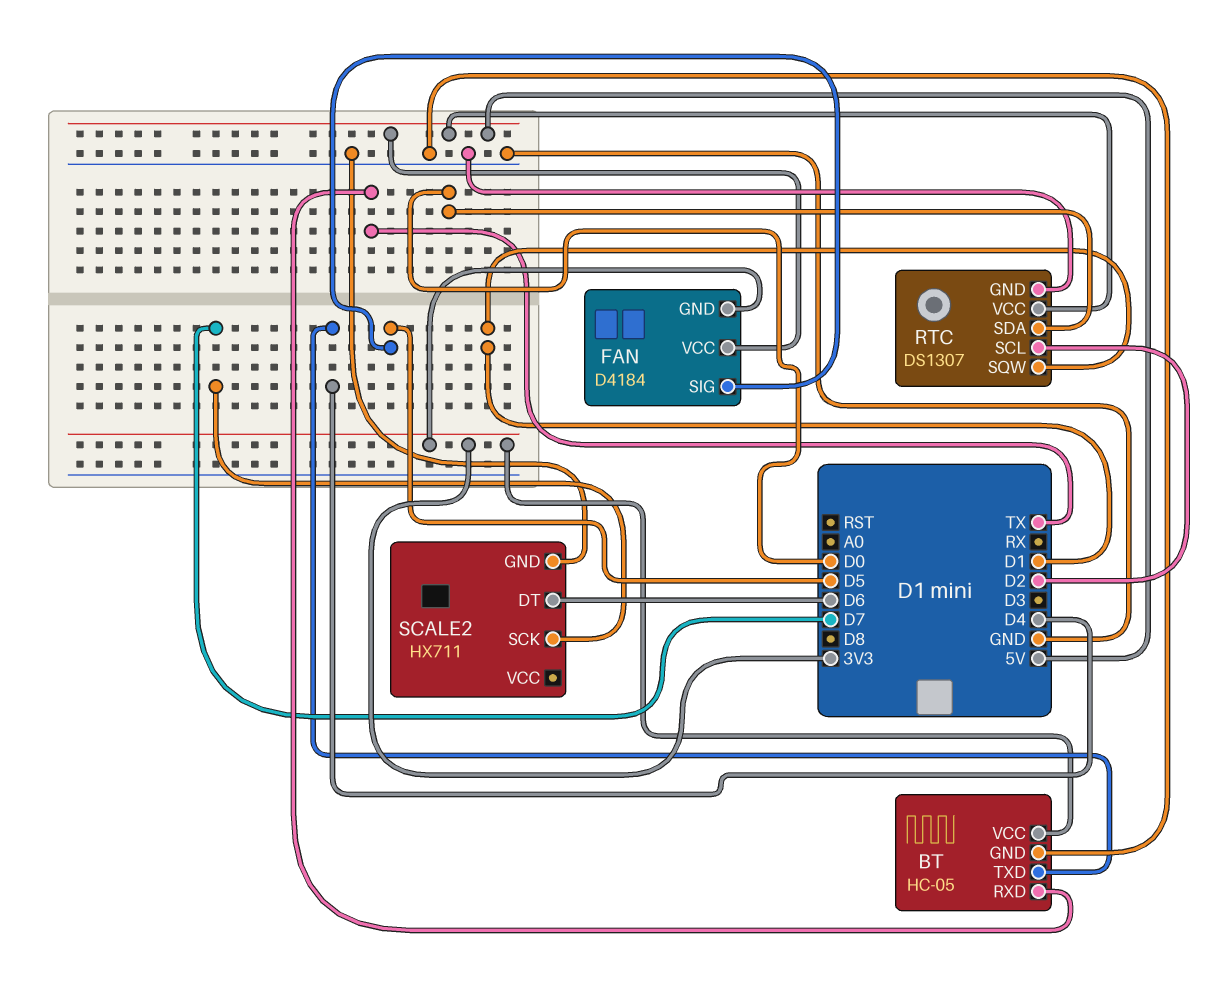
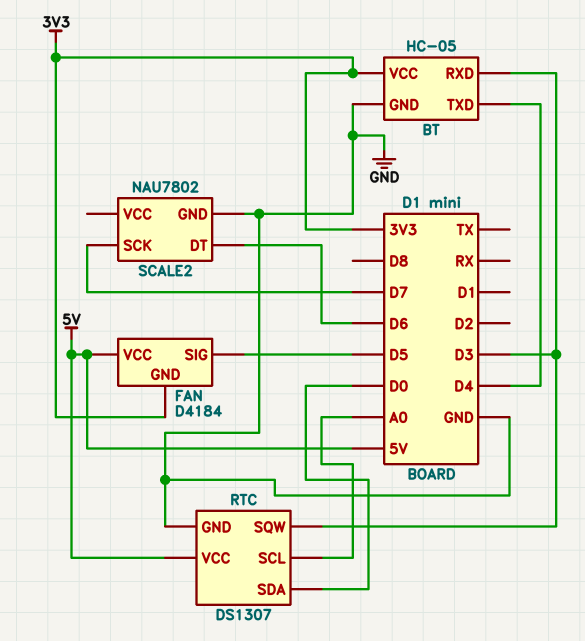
BT pin RXD: TX -> D3
RTC pin SCL: D2 -> A0
RTC pin SQW: D1 -> D3
SCALE2: HX711 -> NAU7802

